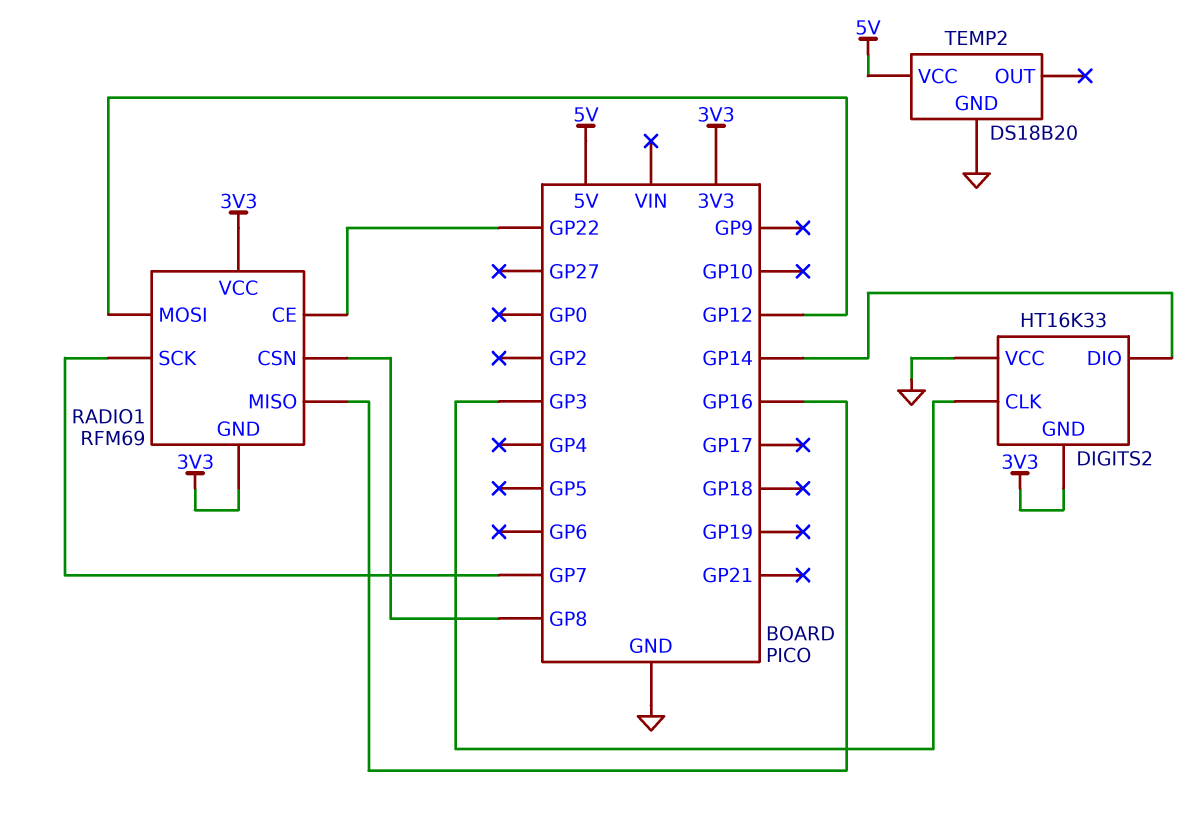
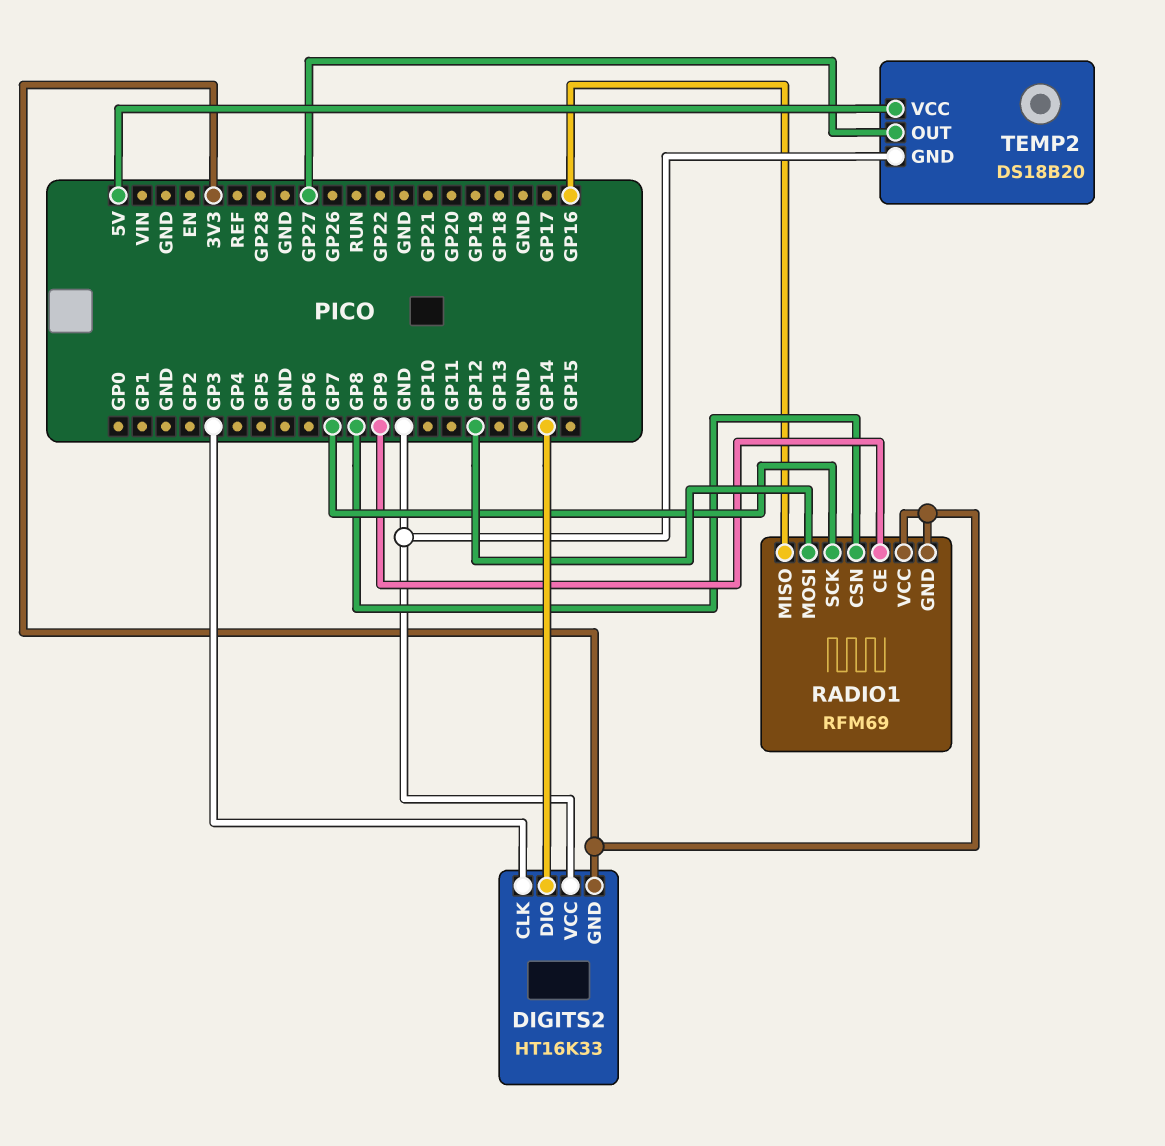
RADIO1 pin CE: GP22 -> GP9
TEMP2 pin OUT: none -> GP27

